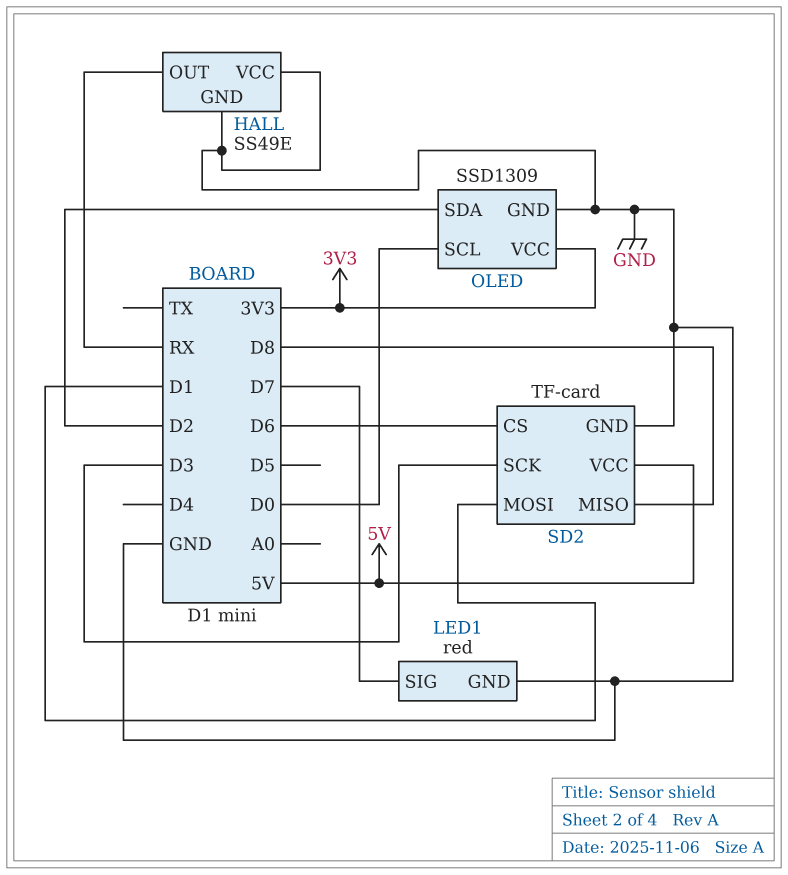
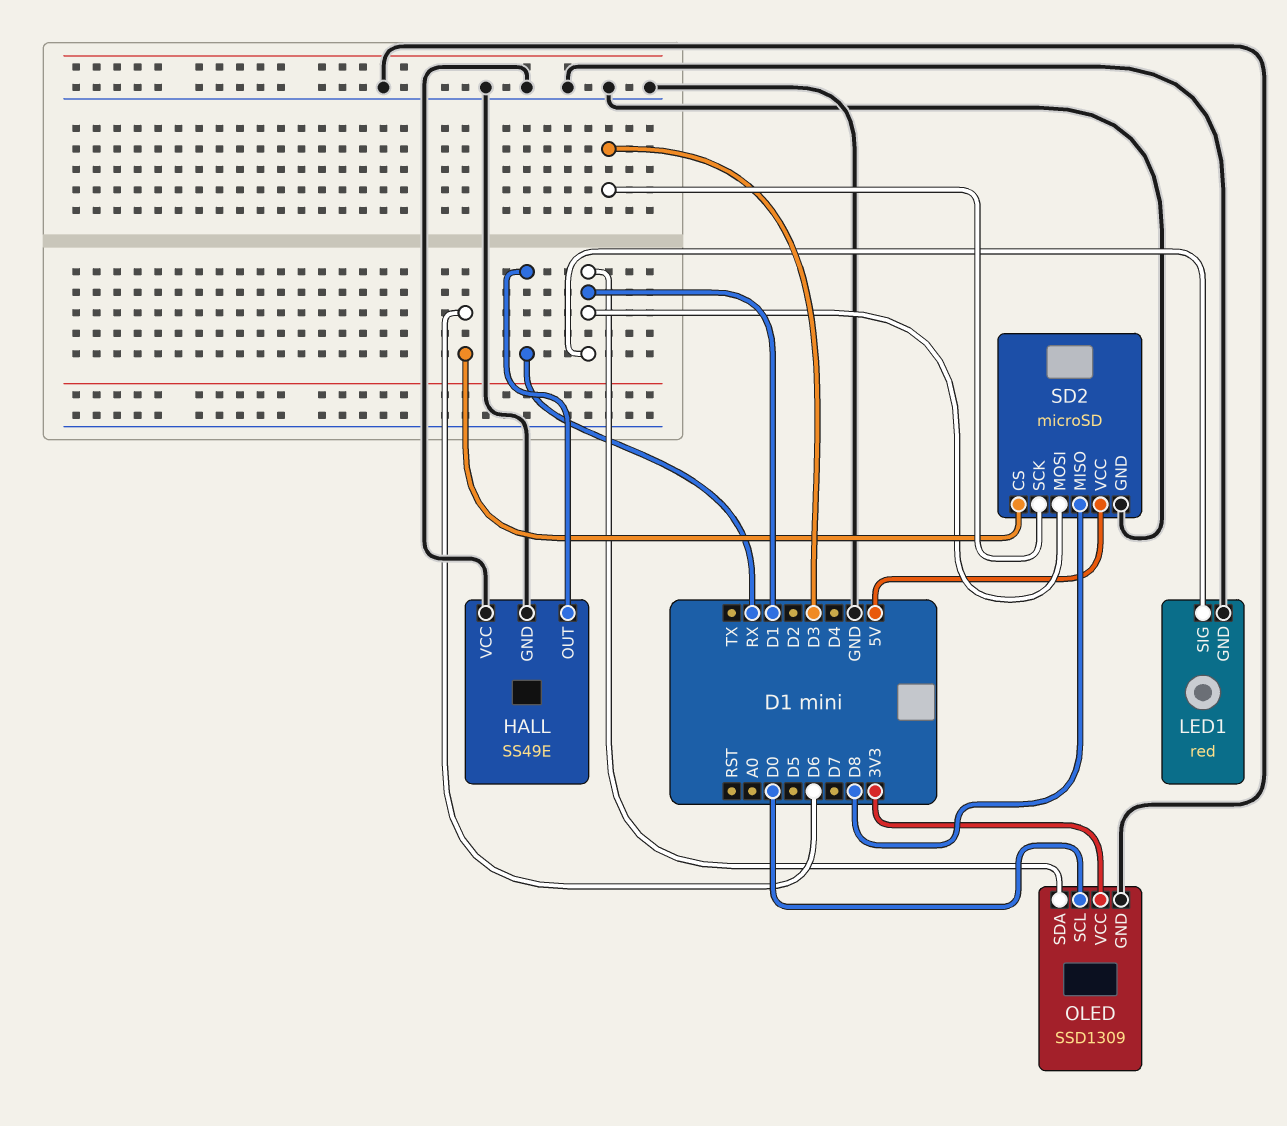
LED1 pin SIG: D7 -> D1
OLED pin SDA: D2 -> D1
SD2: TF-card -> microSD

